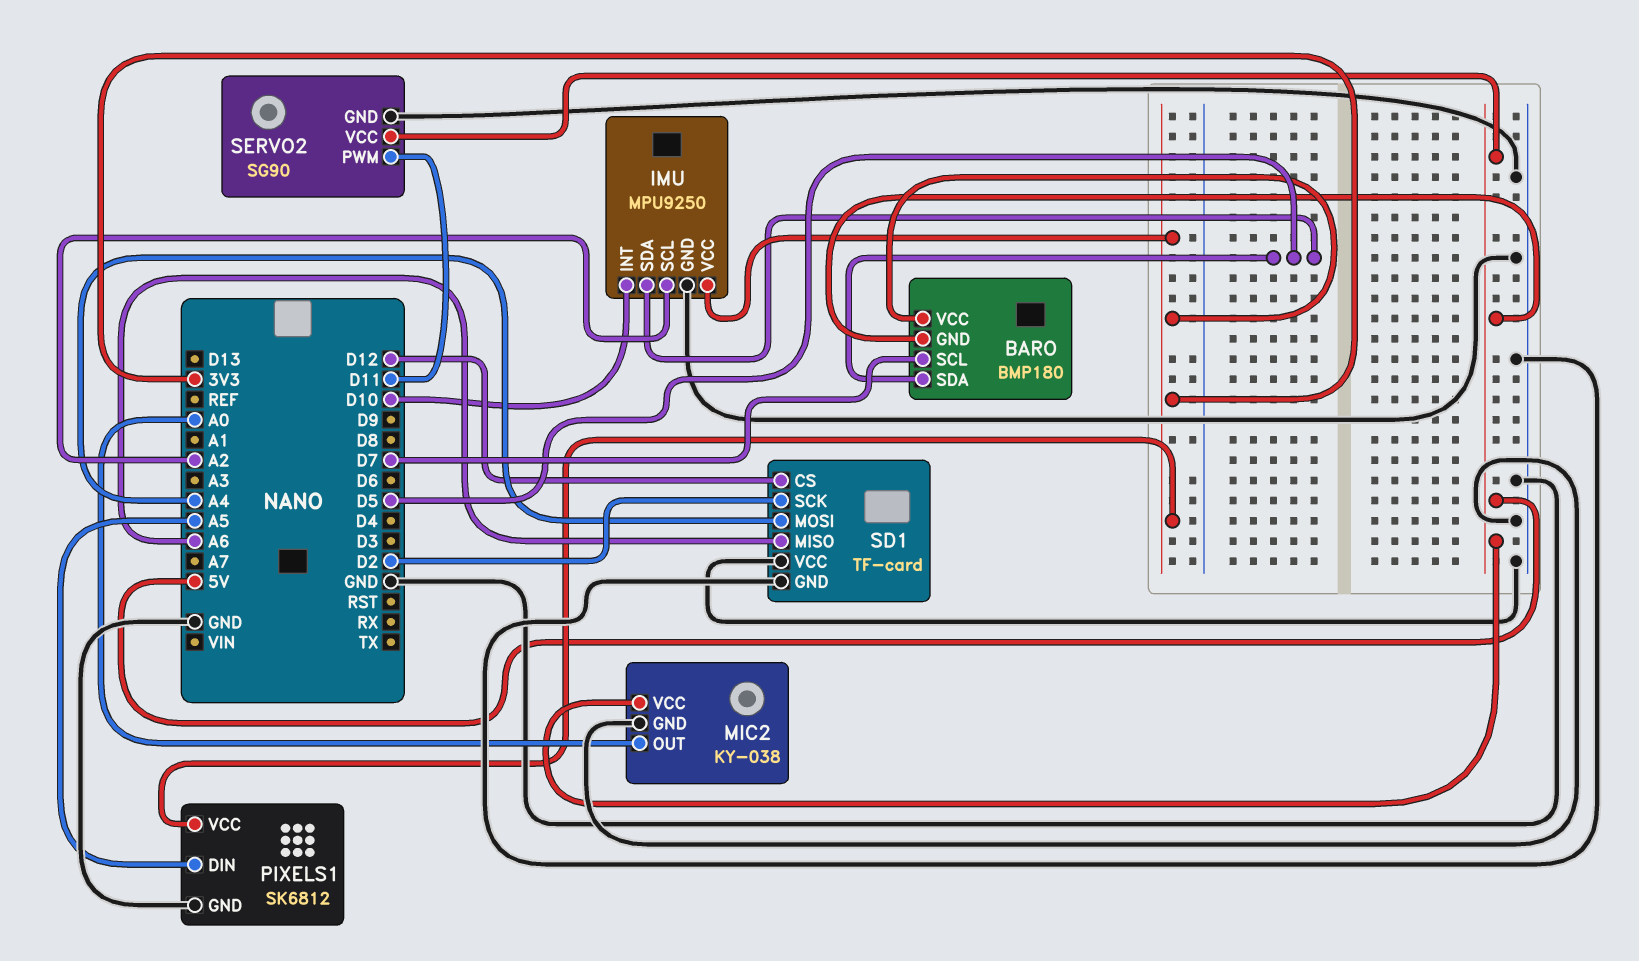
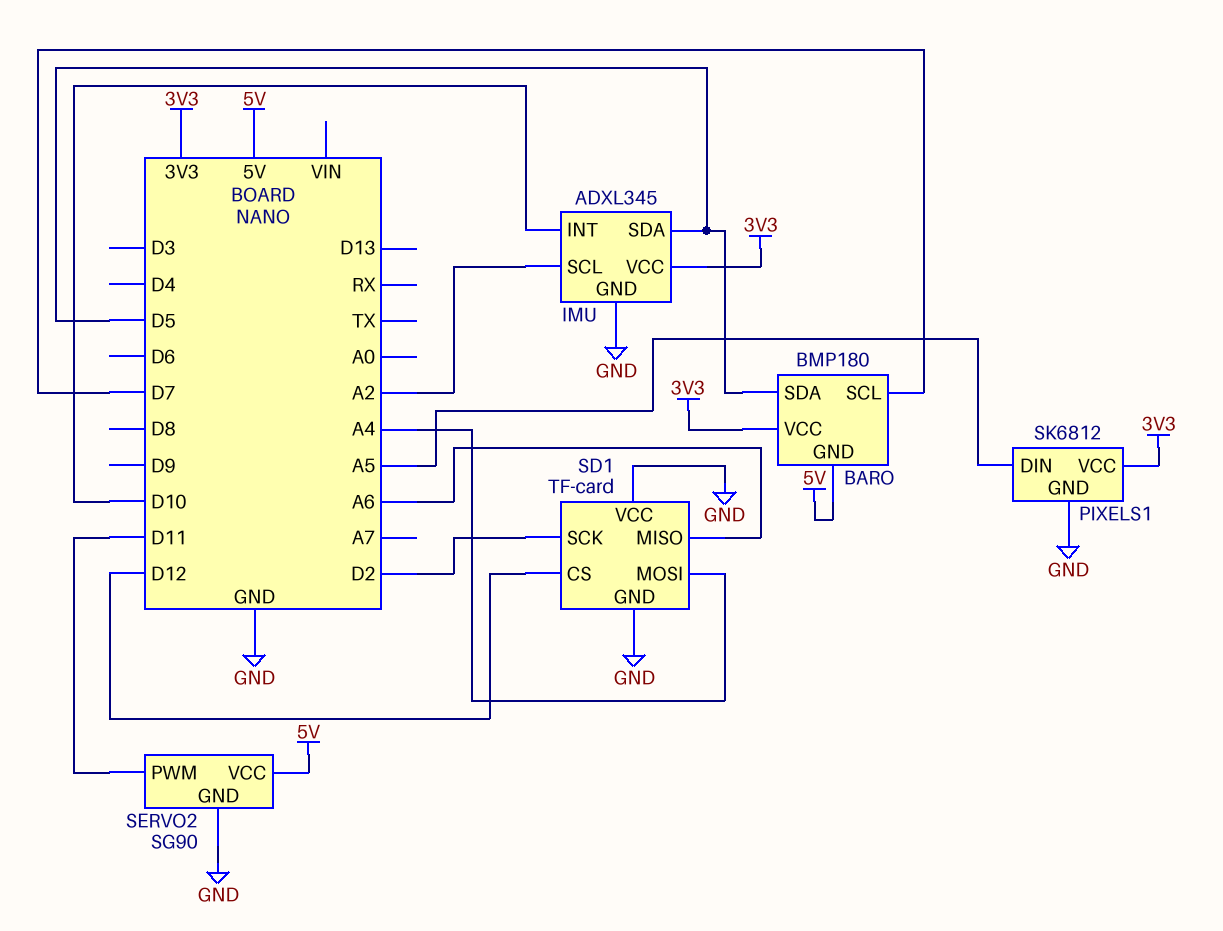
IMU: MPU9250 -> ADXL345
MIC2: KY-038 -> none
MIC2 pin GND: GND -> none
MIC2 pin OUT: A0 -> none
MIC2 pin VCC: 5V -> none

